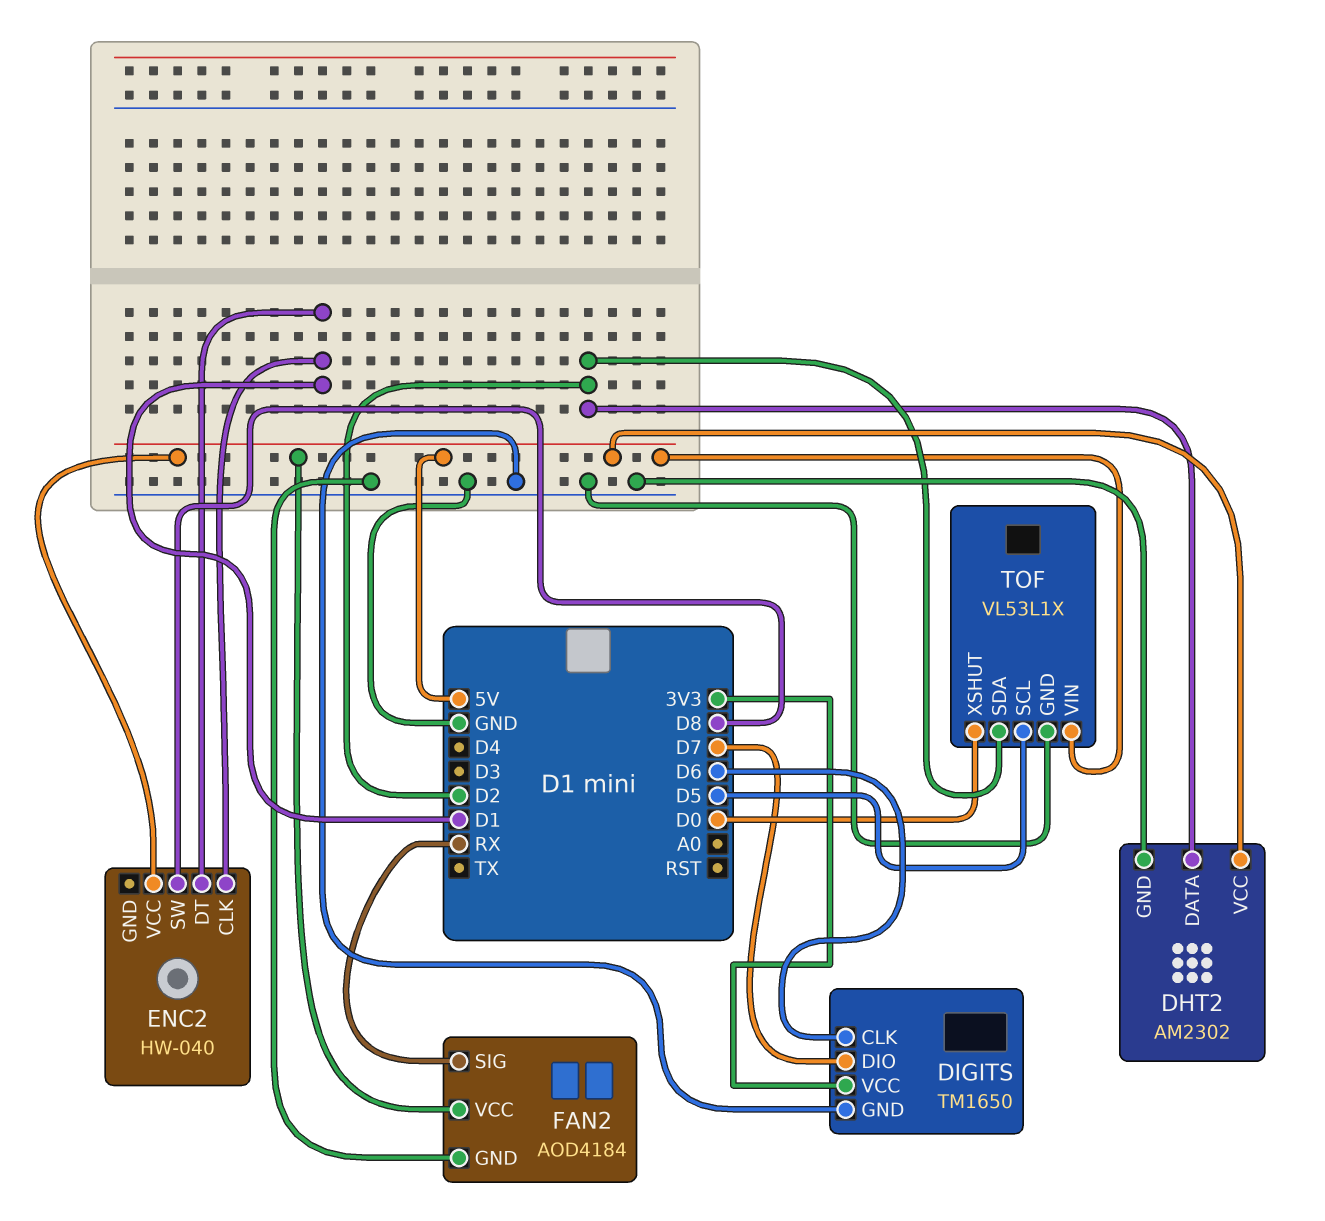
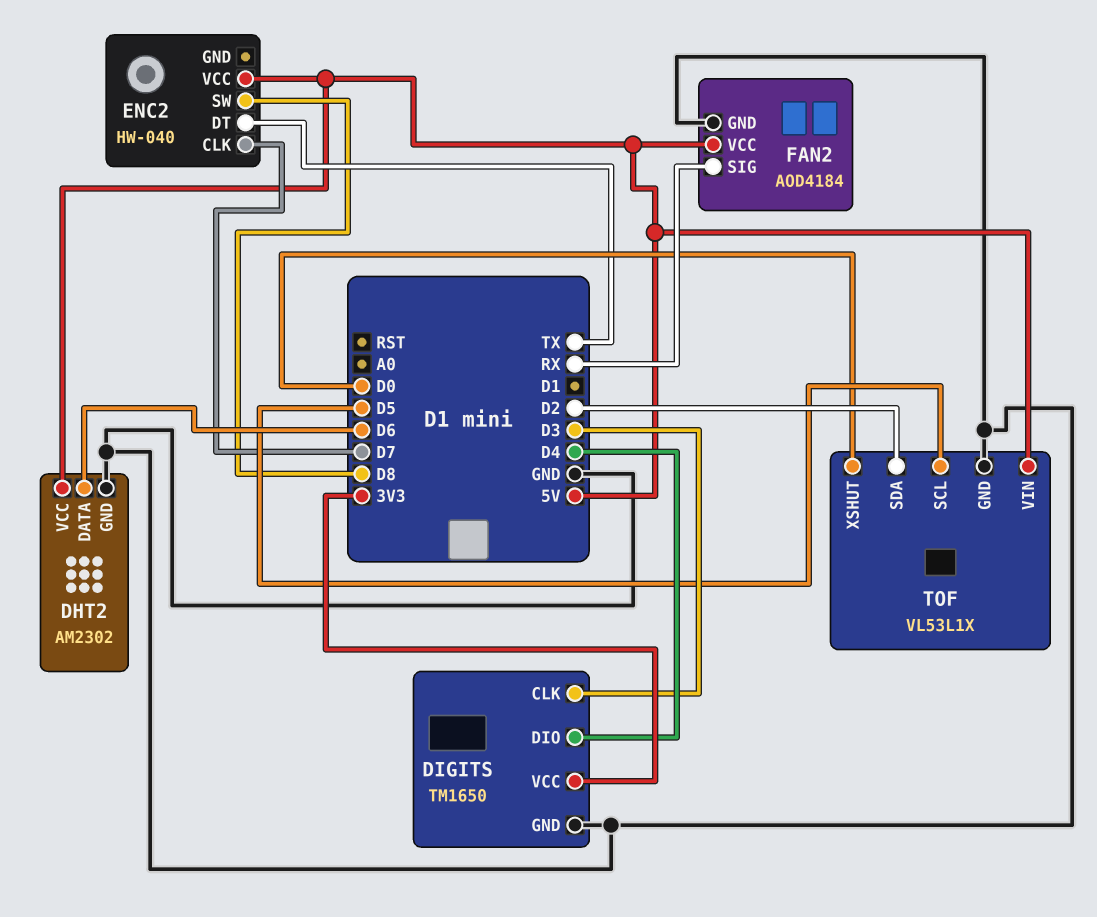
DHT2 pin DATA: D2 -> D6
DIGITS pin CLK: D6 -> D3
DIGITS pin DIO: D7 -> D4
ENC2 pin CLK: D1 -> D7
ENC2 pin DT: D1 -> TX

